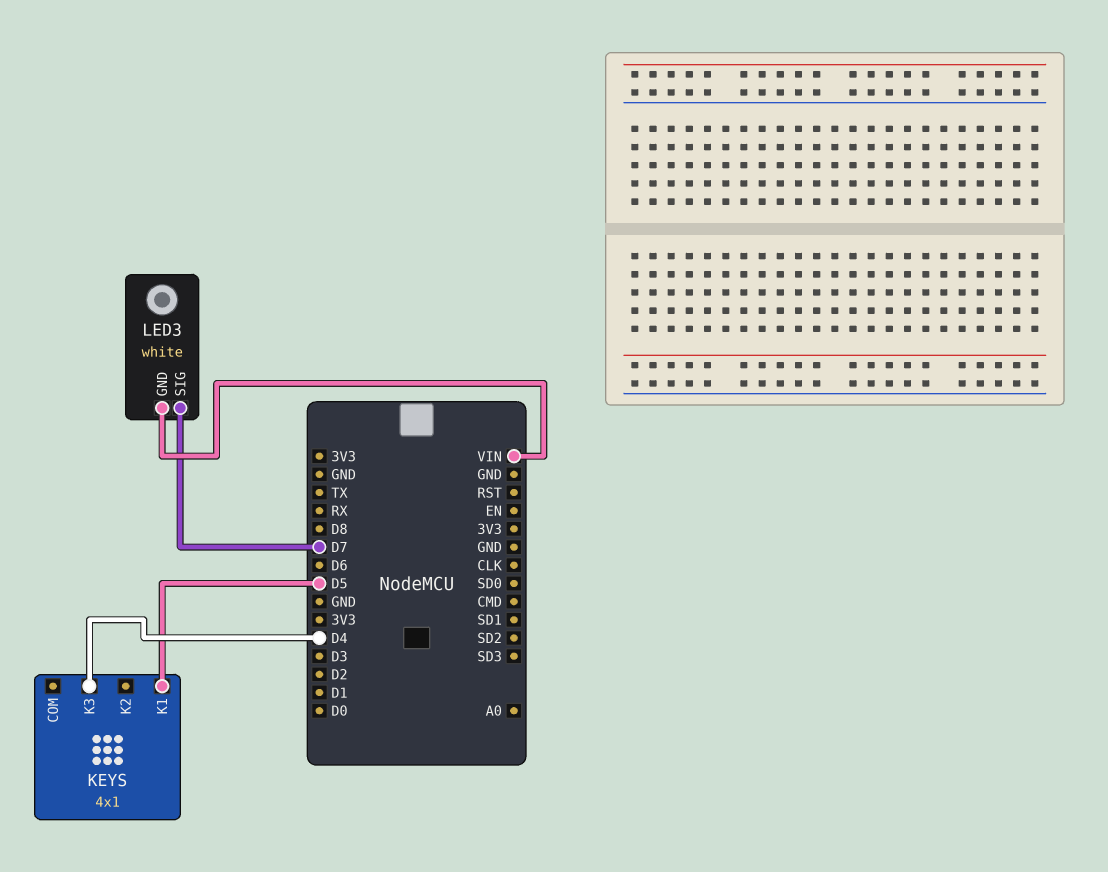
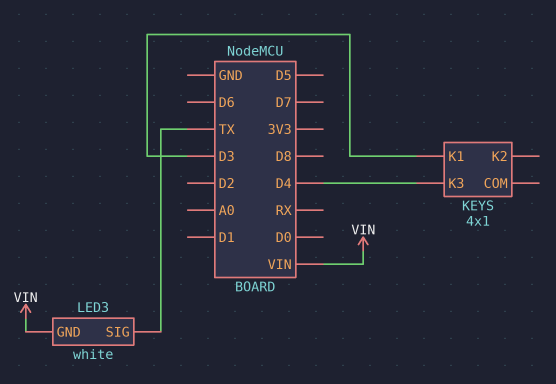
KEYS pin K1: D5 -> D3
LED3 pin SIG: D7 -> TX

